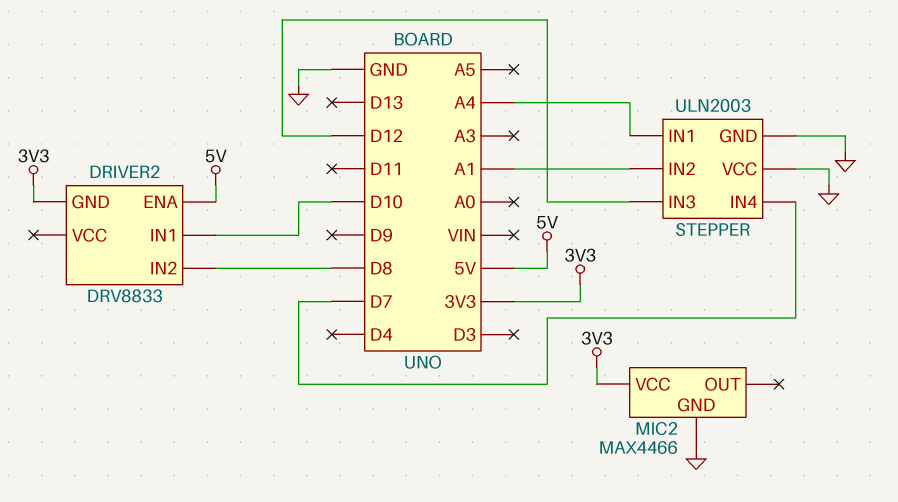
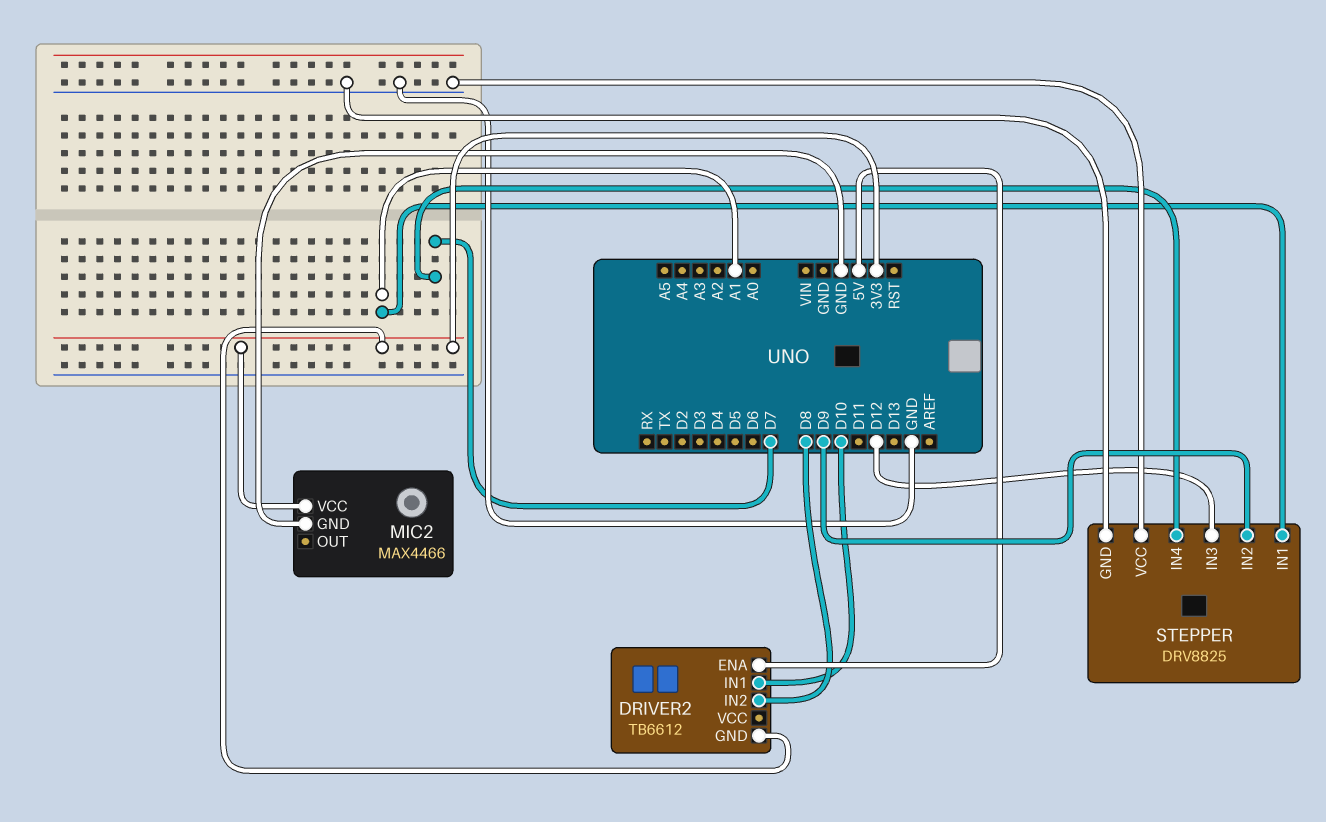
DRIVER2: DRV8833 -> TB6612
STEPPER: ULN2003 -> DRV8825
STEPPER pin IN1: A4 -> A1
STEPPER pin IN2: A1 -> D9

